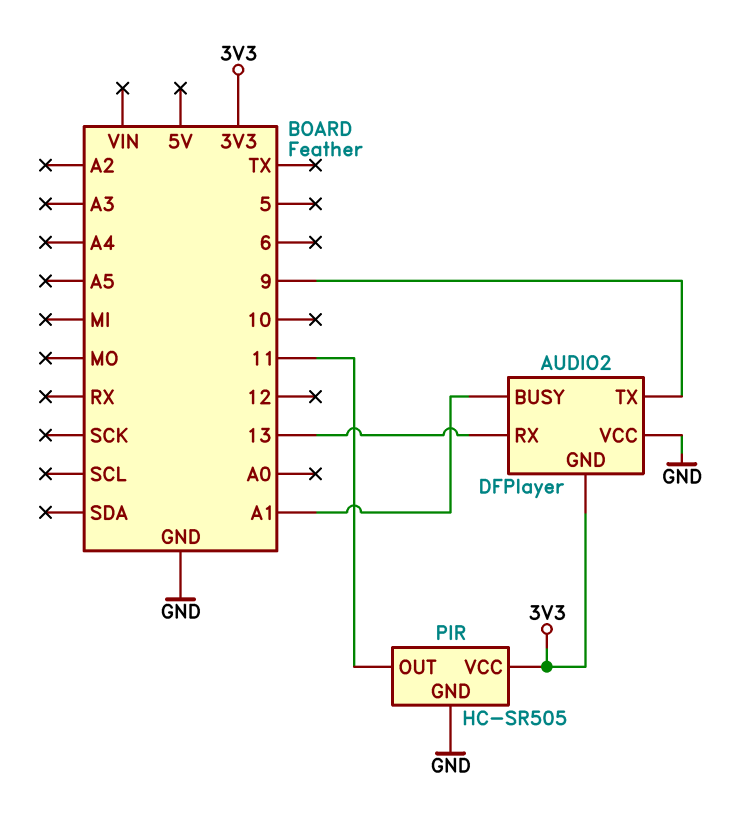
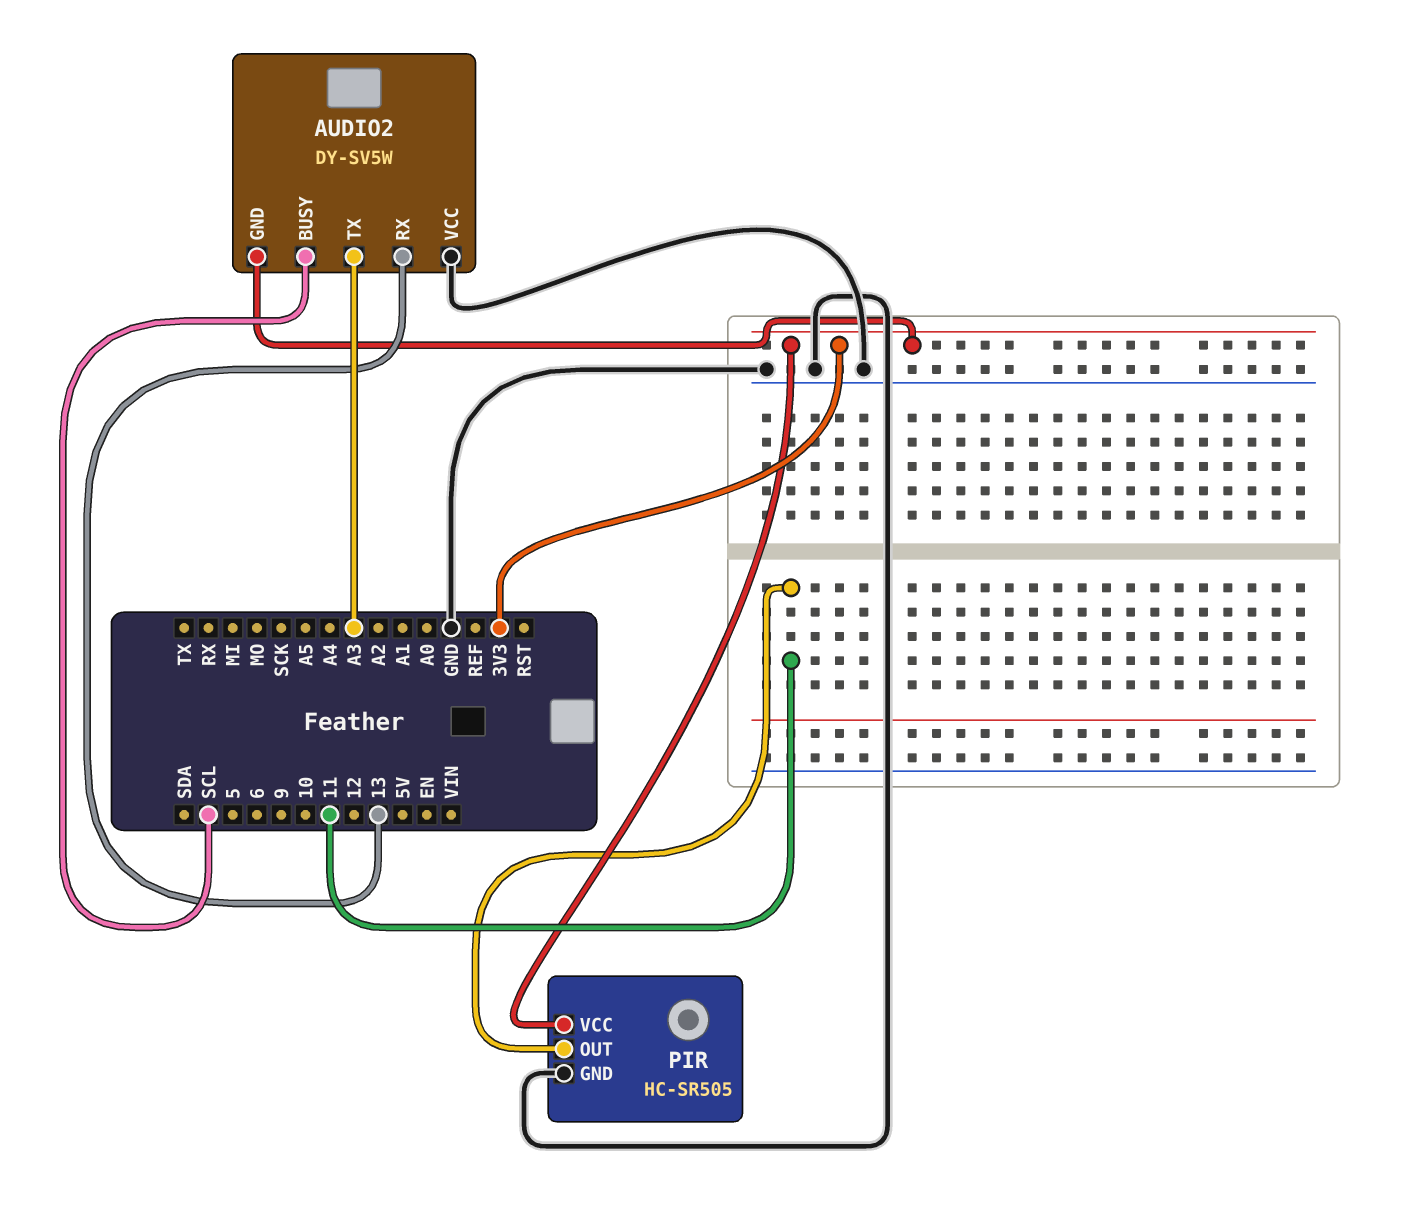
AUDIO2: DFPlayer -> DY-SV5W
AUDIO2 pin BUSY: A1 -> SCL
AUDIO2 pin TX: 9 -> A3

